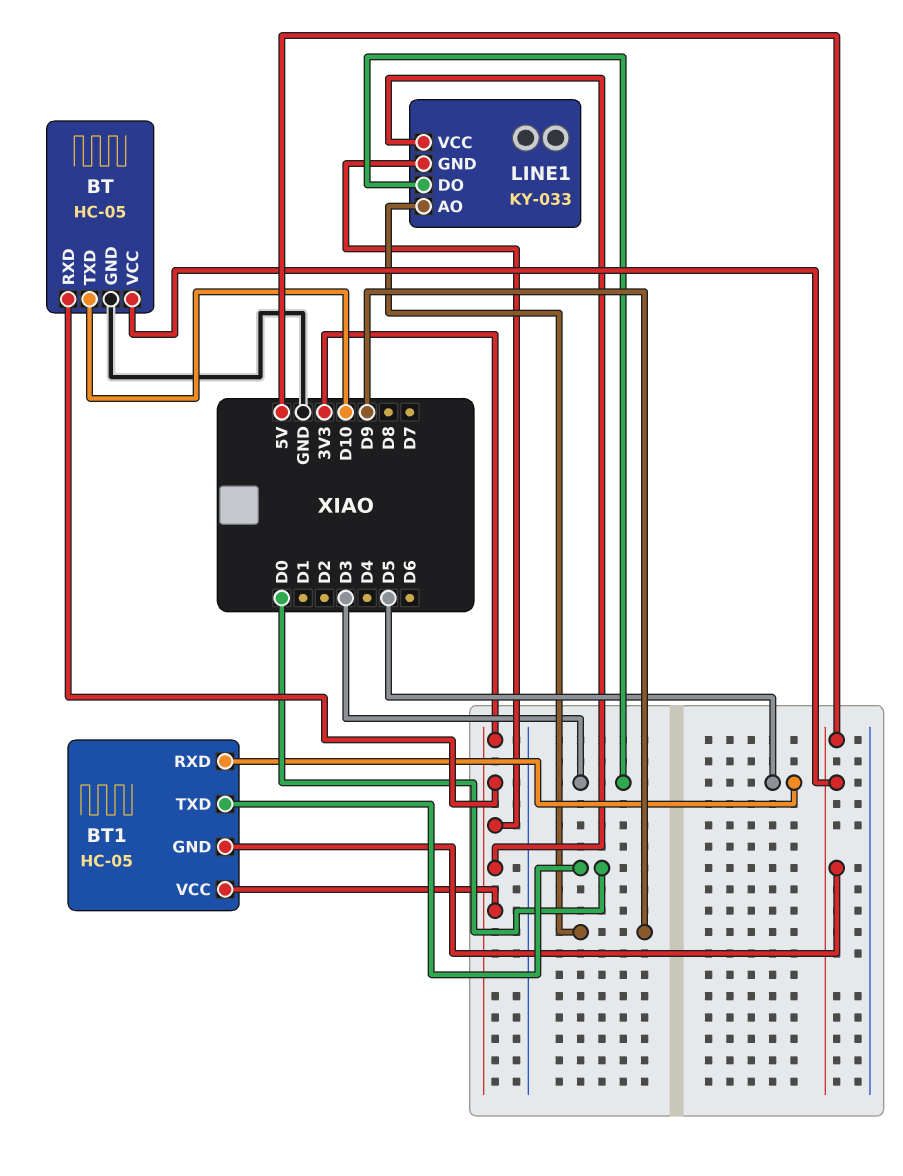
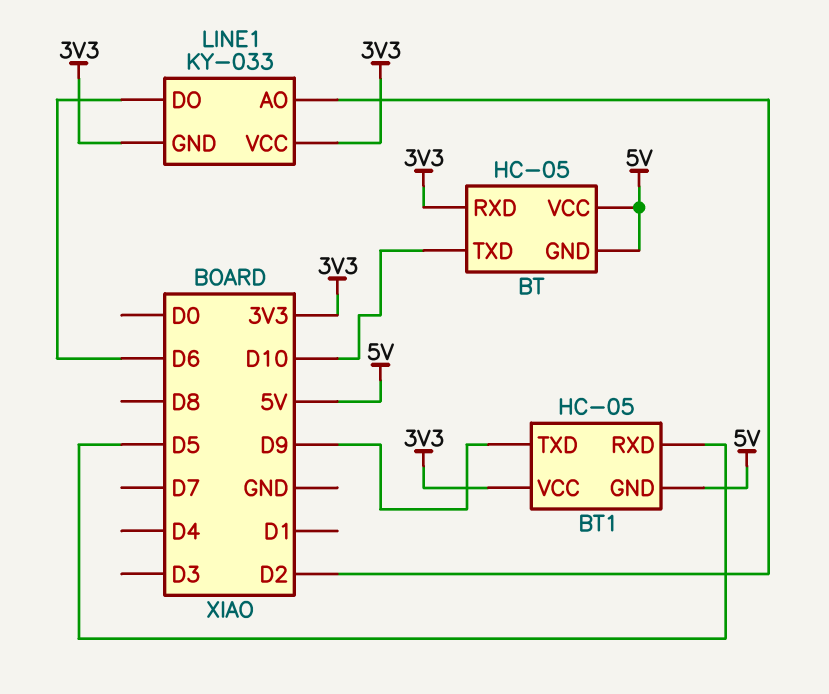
BT pin GND: GND -> 5V
BT1 pin TXD: D0 -> D9
LINE1 pin AO: D9 -> D2
LINE1 pin DO: D3 -> D6

